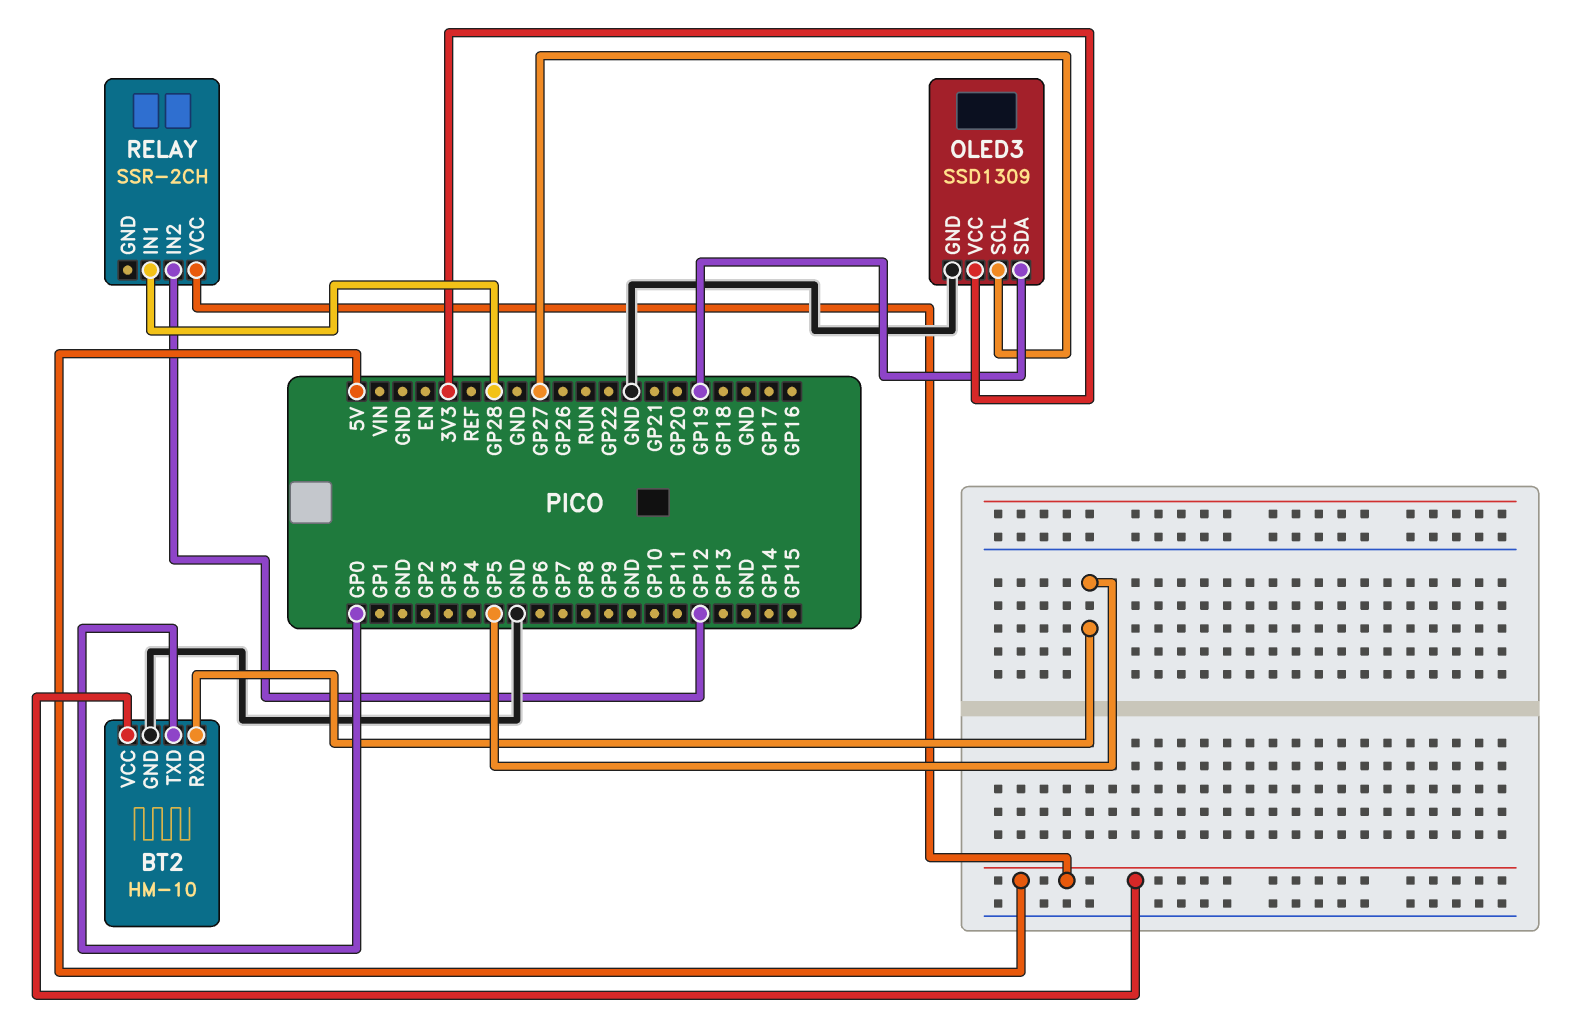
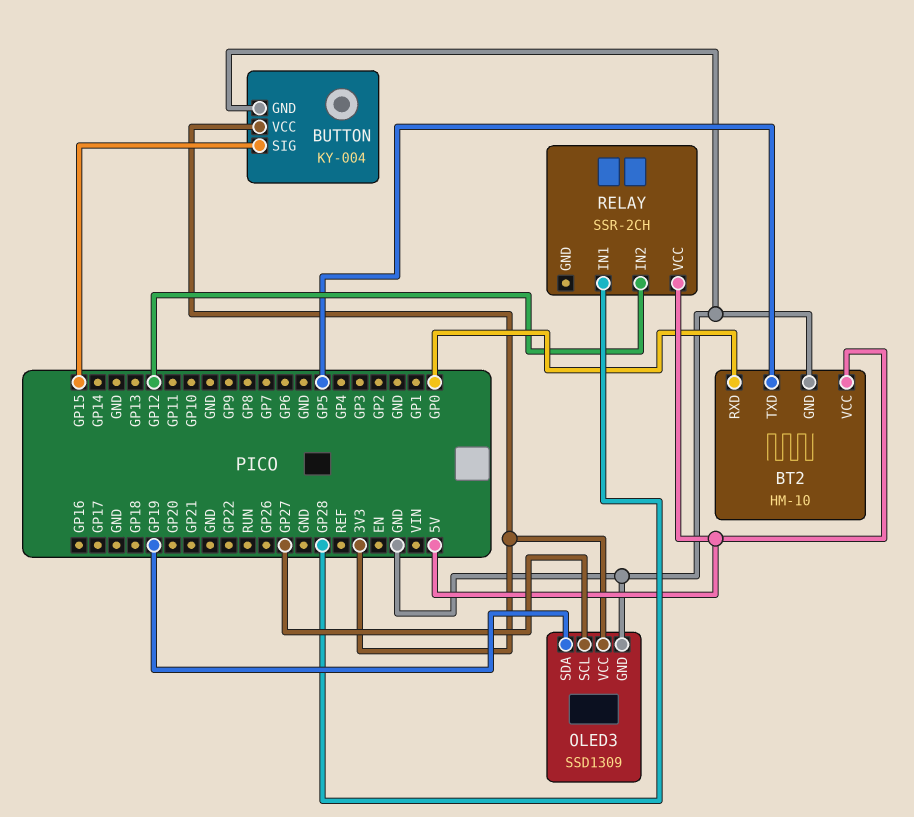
BT2 pin RXD: GP5 -> GP0
BT2 pin TXD: GP0 -> GP5
BUTTON: none -> KY-004
BUTTON pin GND: none -> GND
BUTTON pin SIG: none -> GP15
BUTTON pin VCC: none -> 3V3

